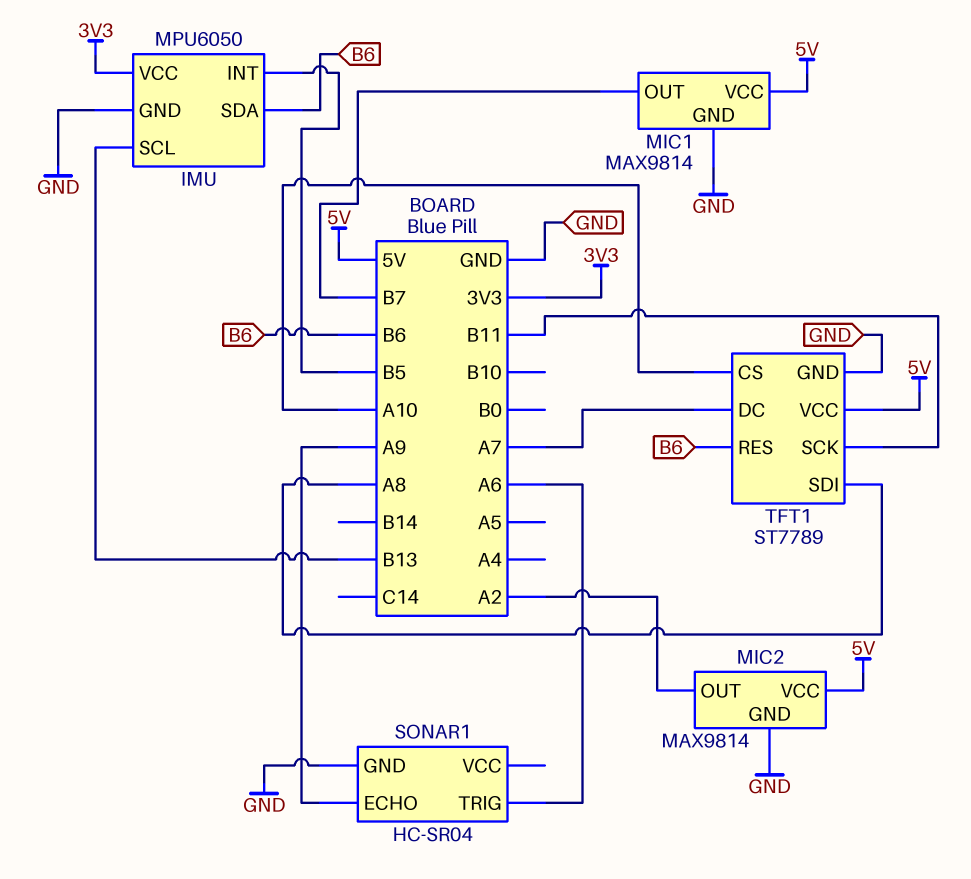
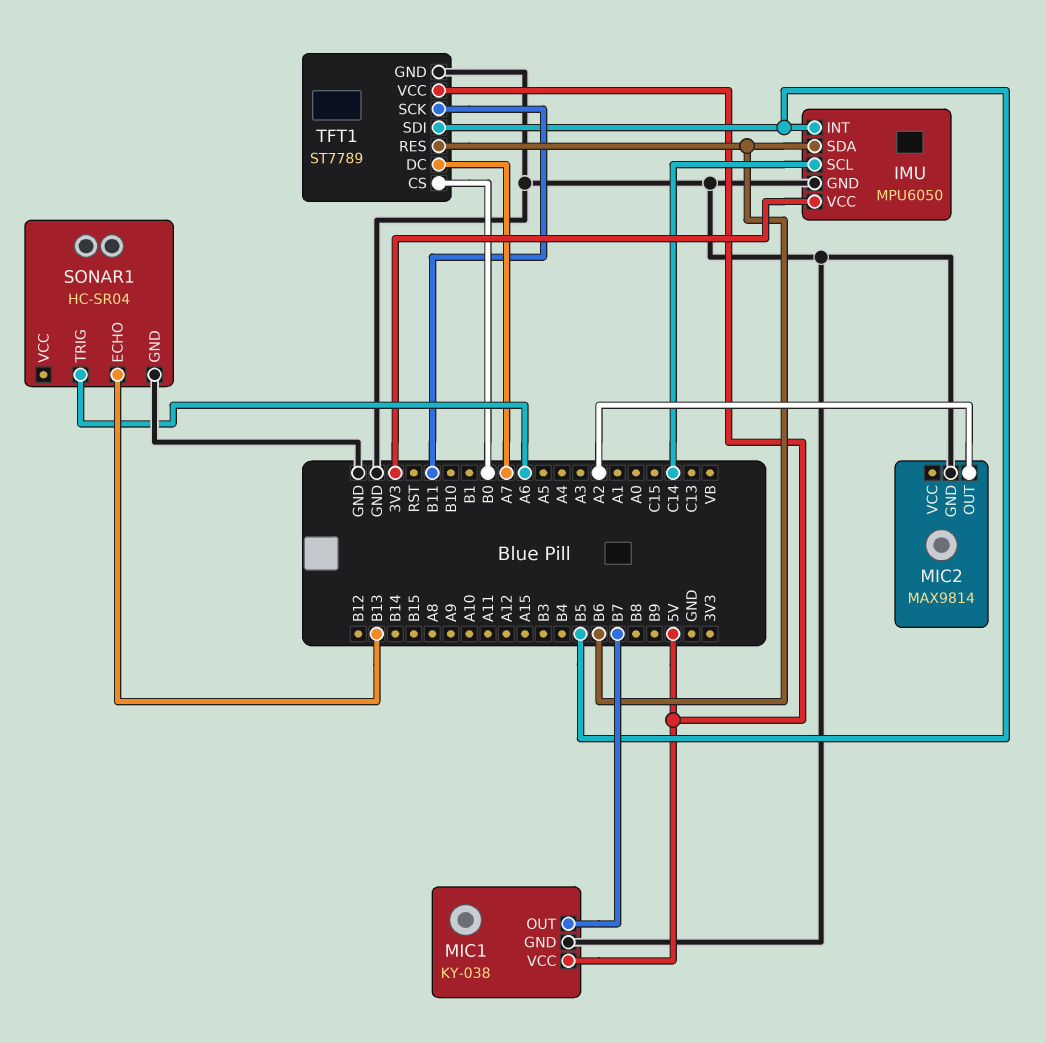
IMU pin SCL: B13 -> C14
MIC1: MAX9814 -> KY-038
MIC2 pin VCC: 5V -> none
SONAR1 pin ECHO: A9 -> B13
TFT1 pin CS: A10 -> B0
TFT1 pin SDI: A8 -> B5

